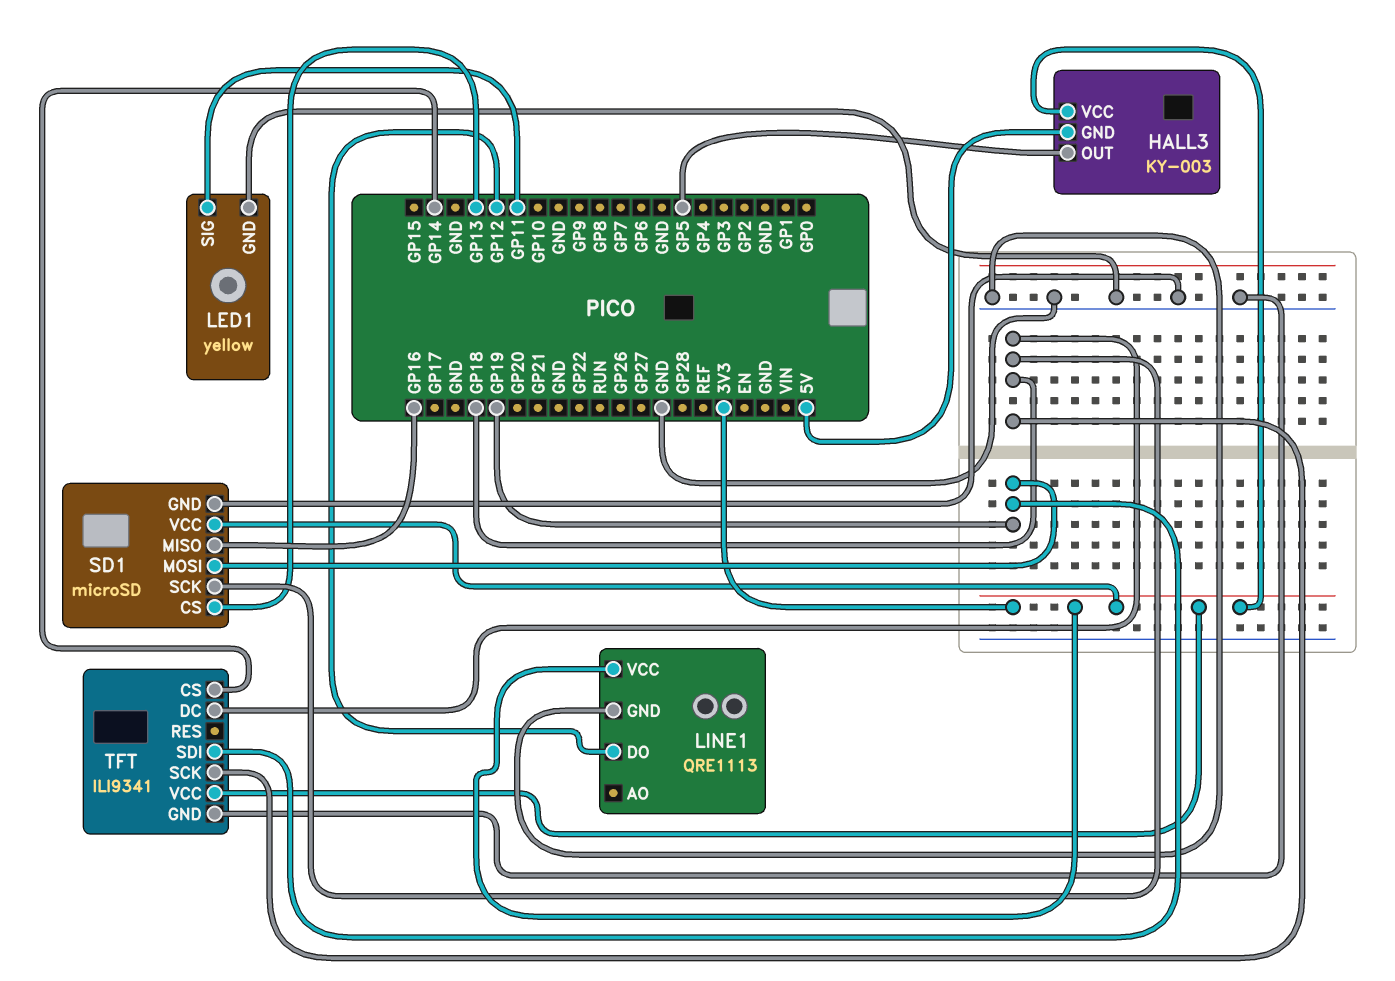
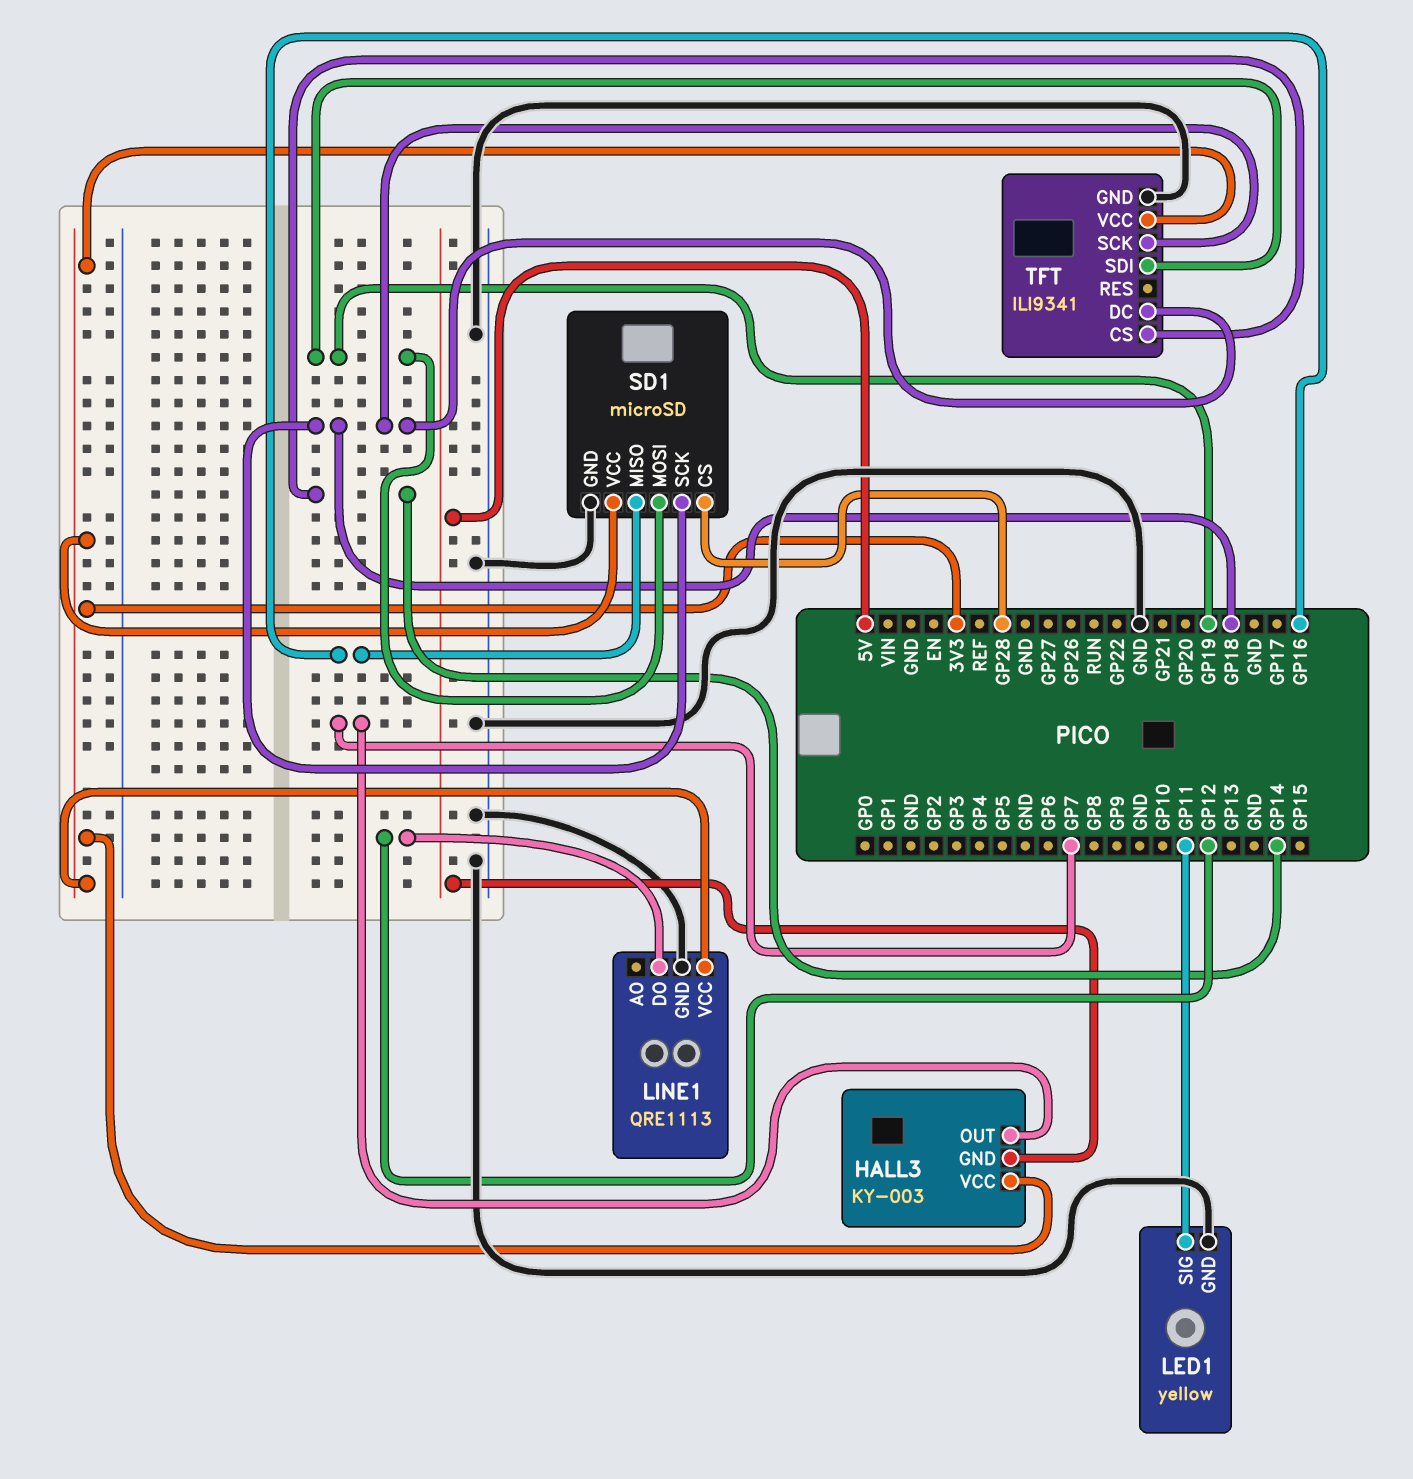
HALL3 pin OUT: GP5 -> GP7
SD1 pin CS: GP13 -> GP28

